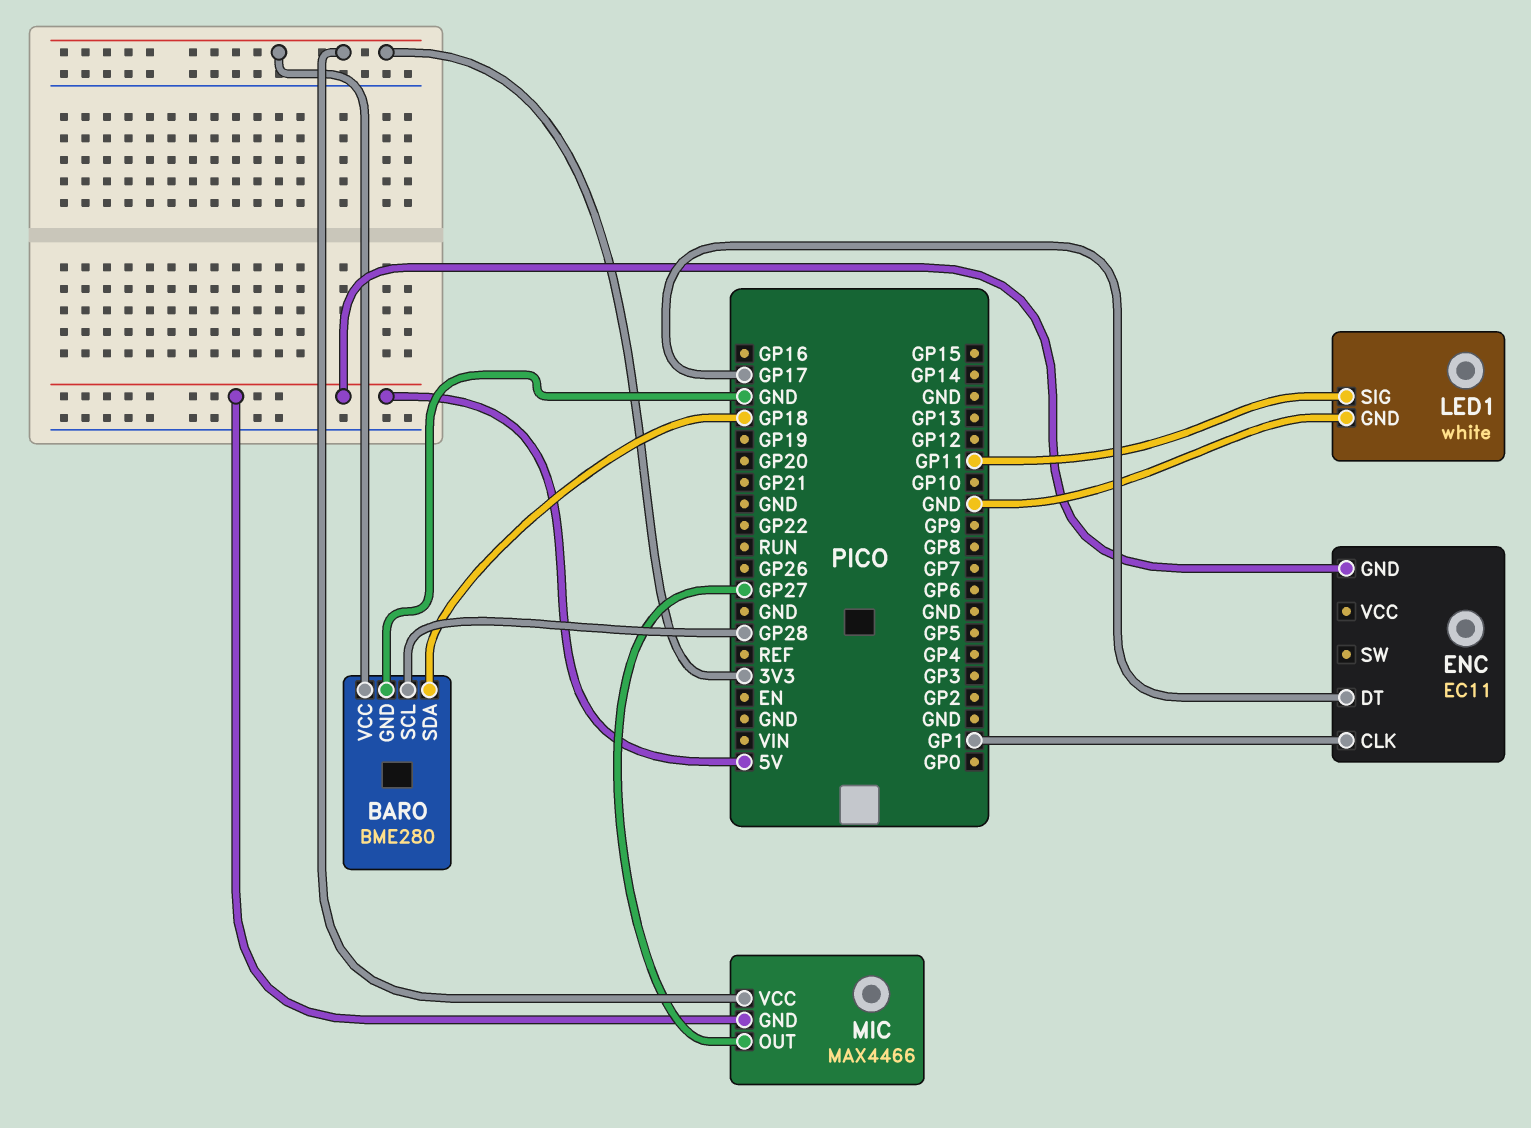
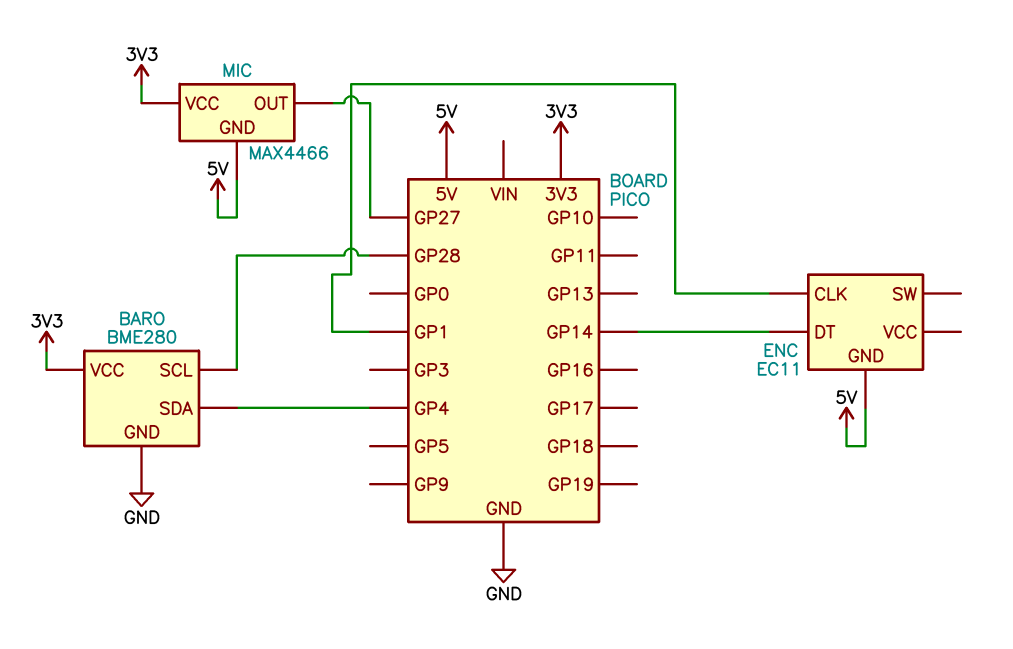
BARO pin SDA: GP18 -> GP4
ENC pin DT: GP17 -> GP14
LED1: white -> none
LED1 pin GND: GND -> none
LED1 pin SIG: GP11 -> none

